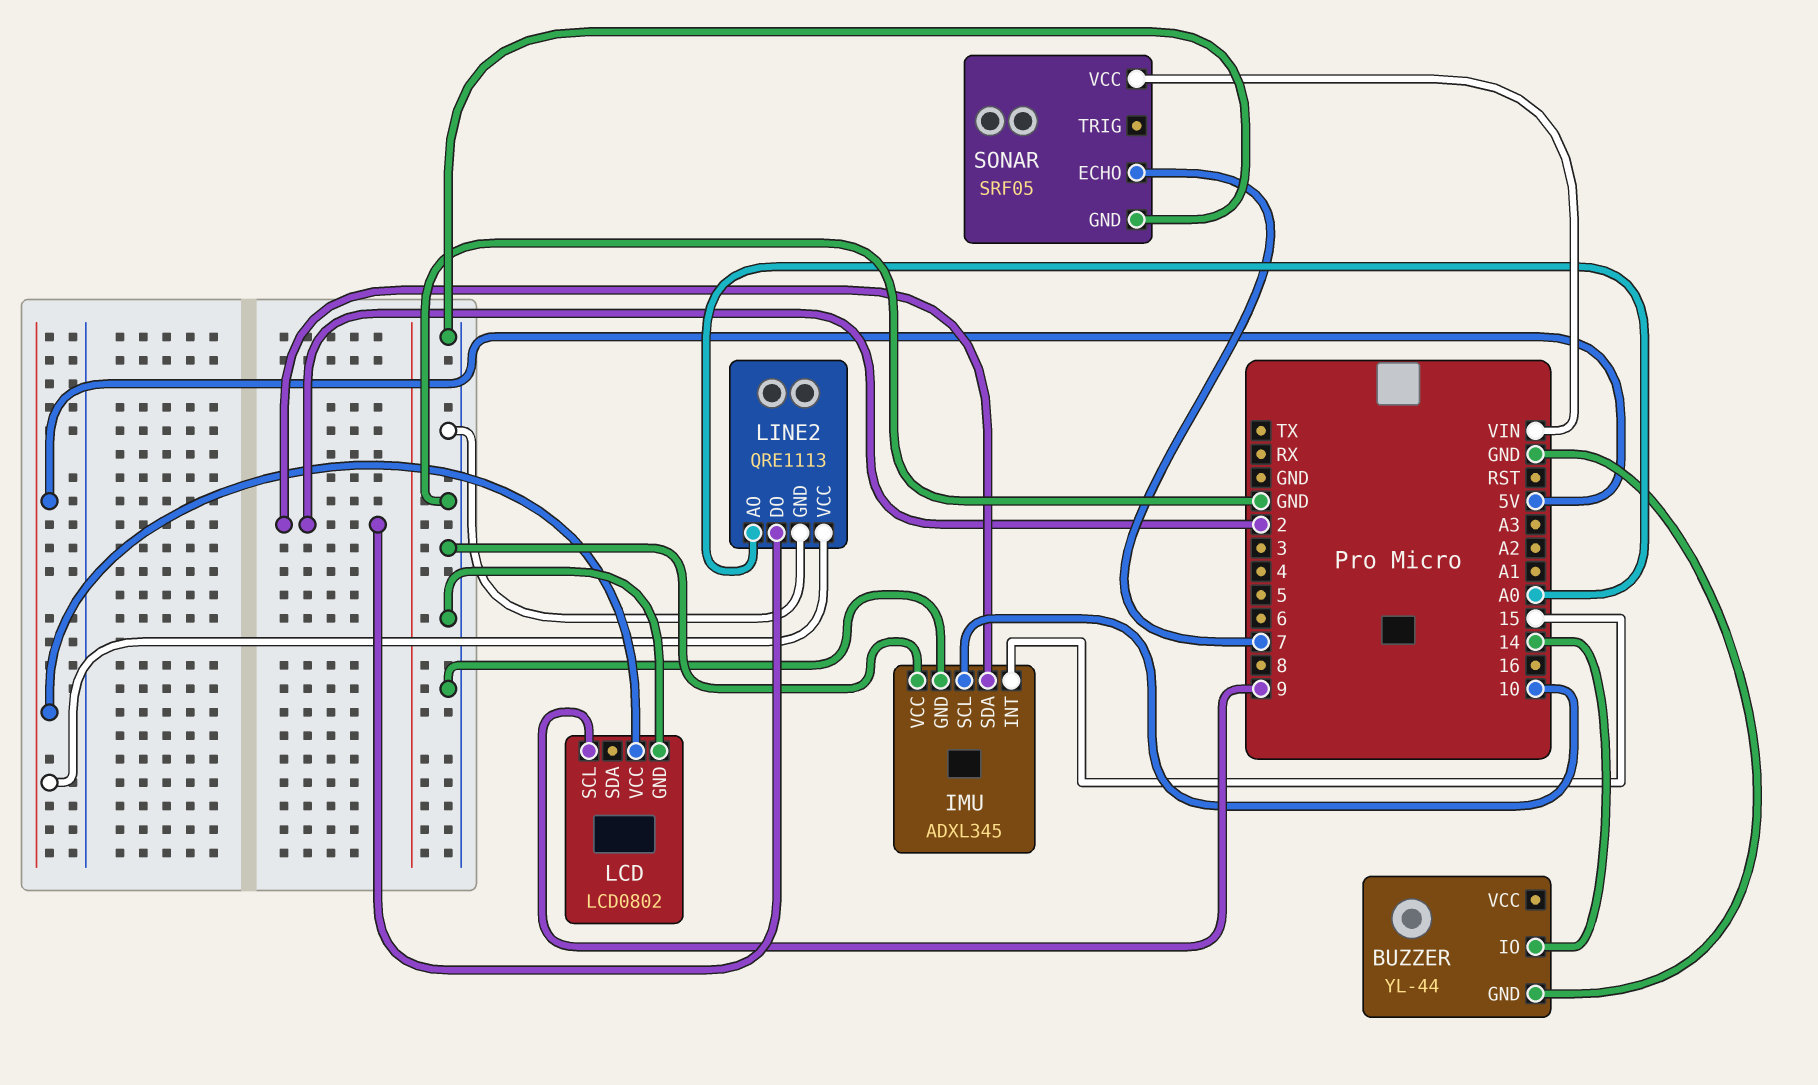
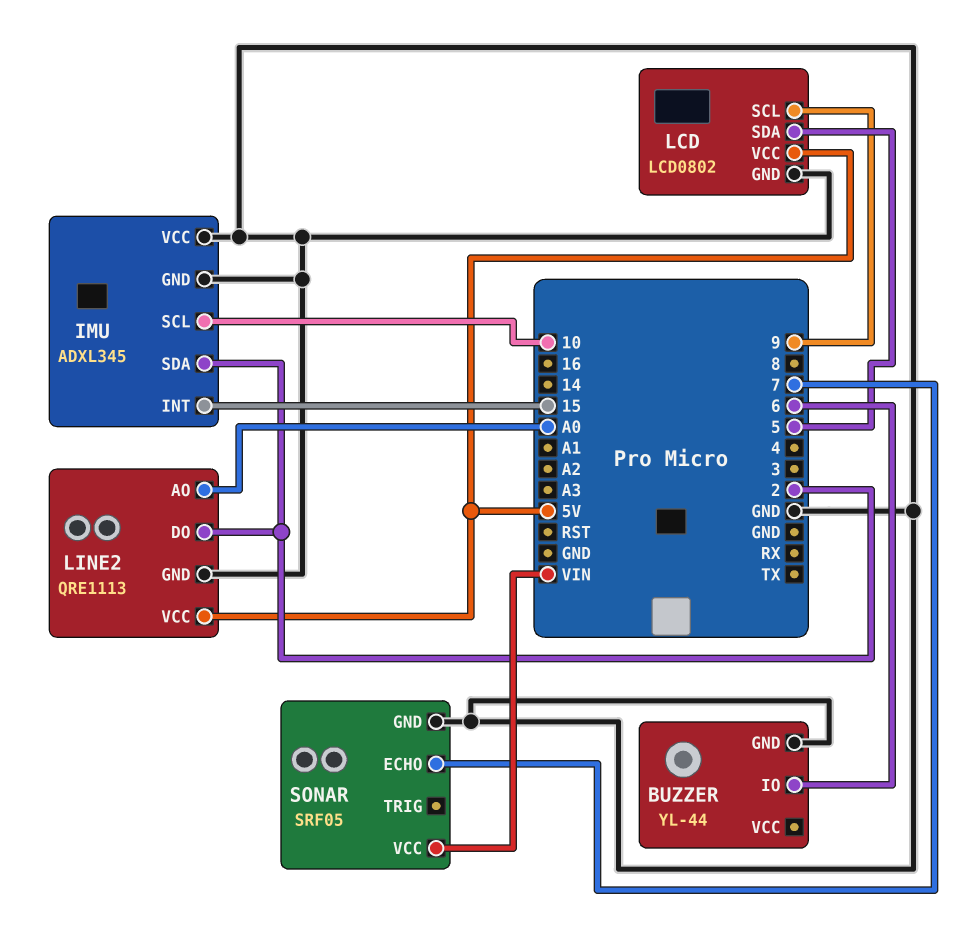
BUZZER pin IO: 14 -> 6
LCD pin SDA: none -> 5

